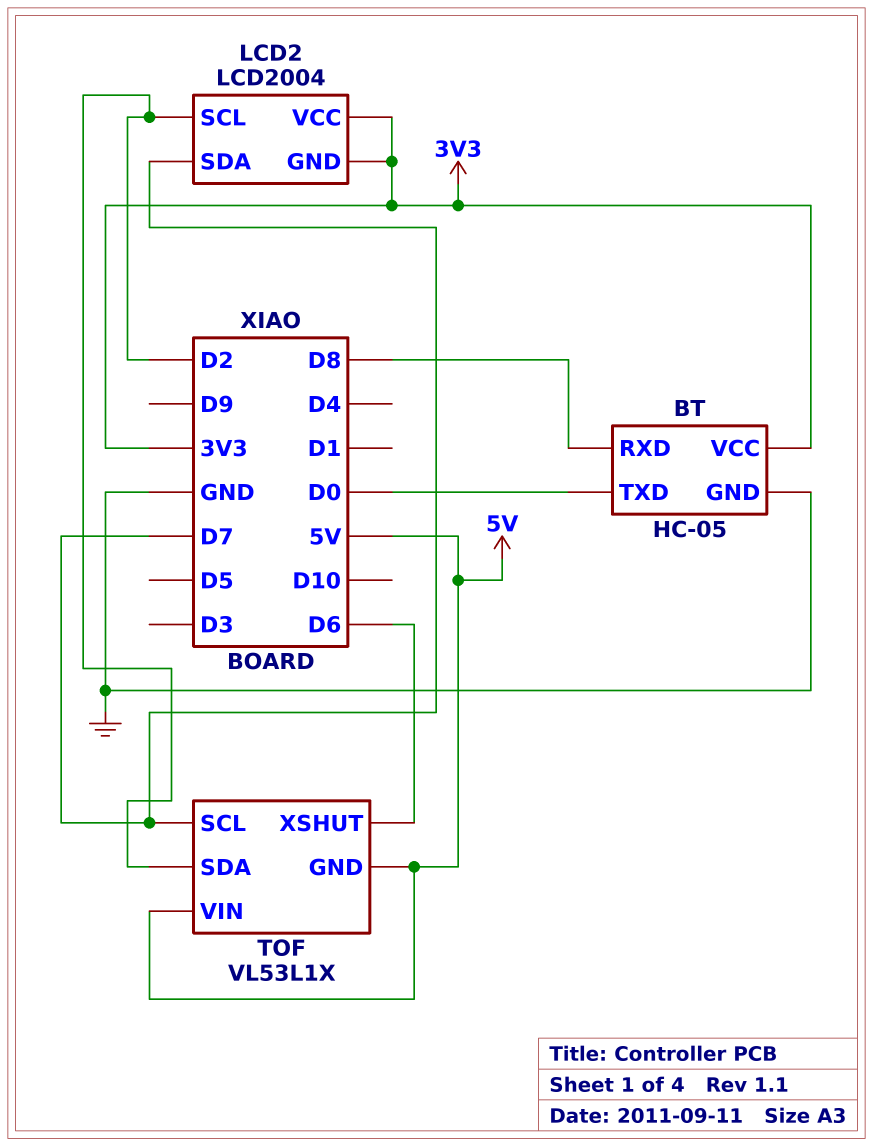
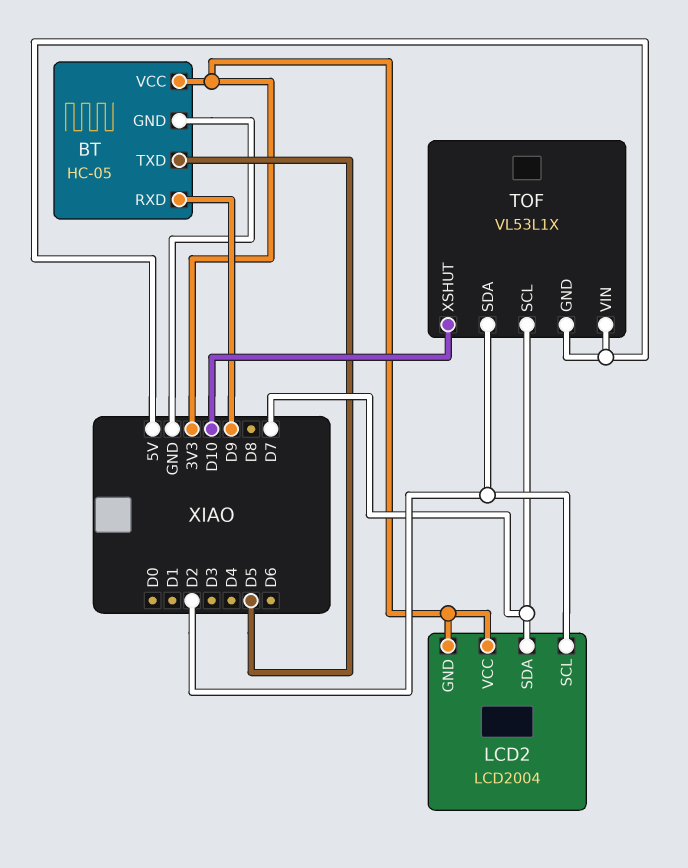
BT pin RXD: D8 -> D9
BT pin TXD: D0 -> D5
TOF pin XSHUT: D6 -> D10

